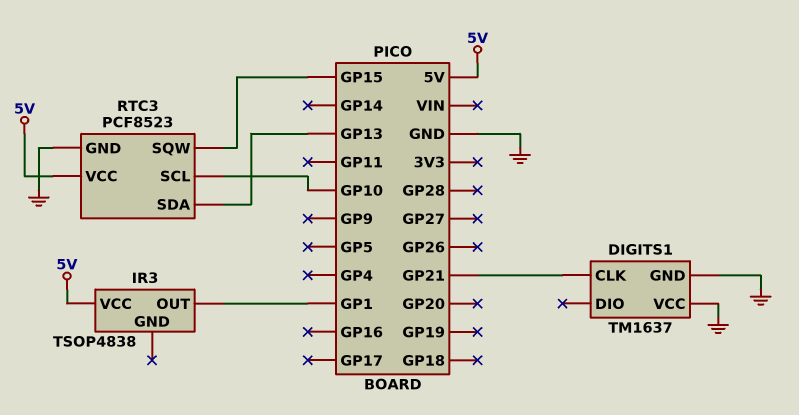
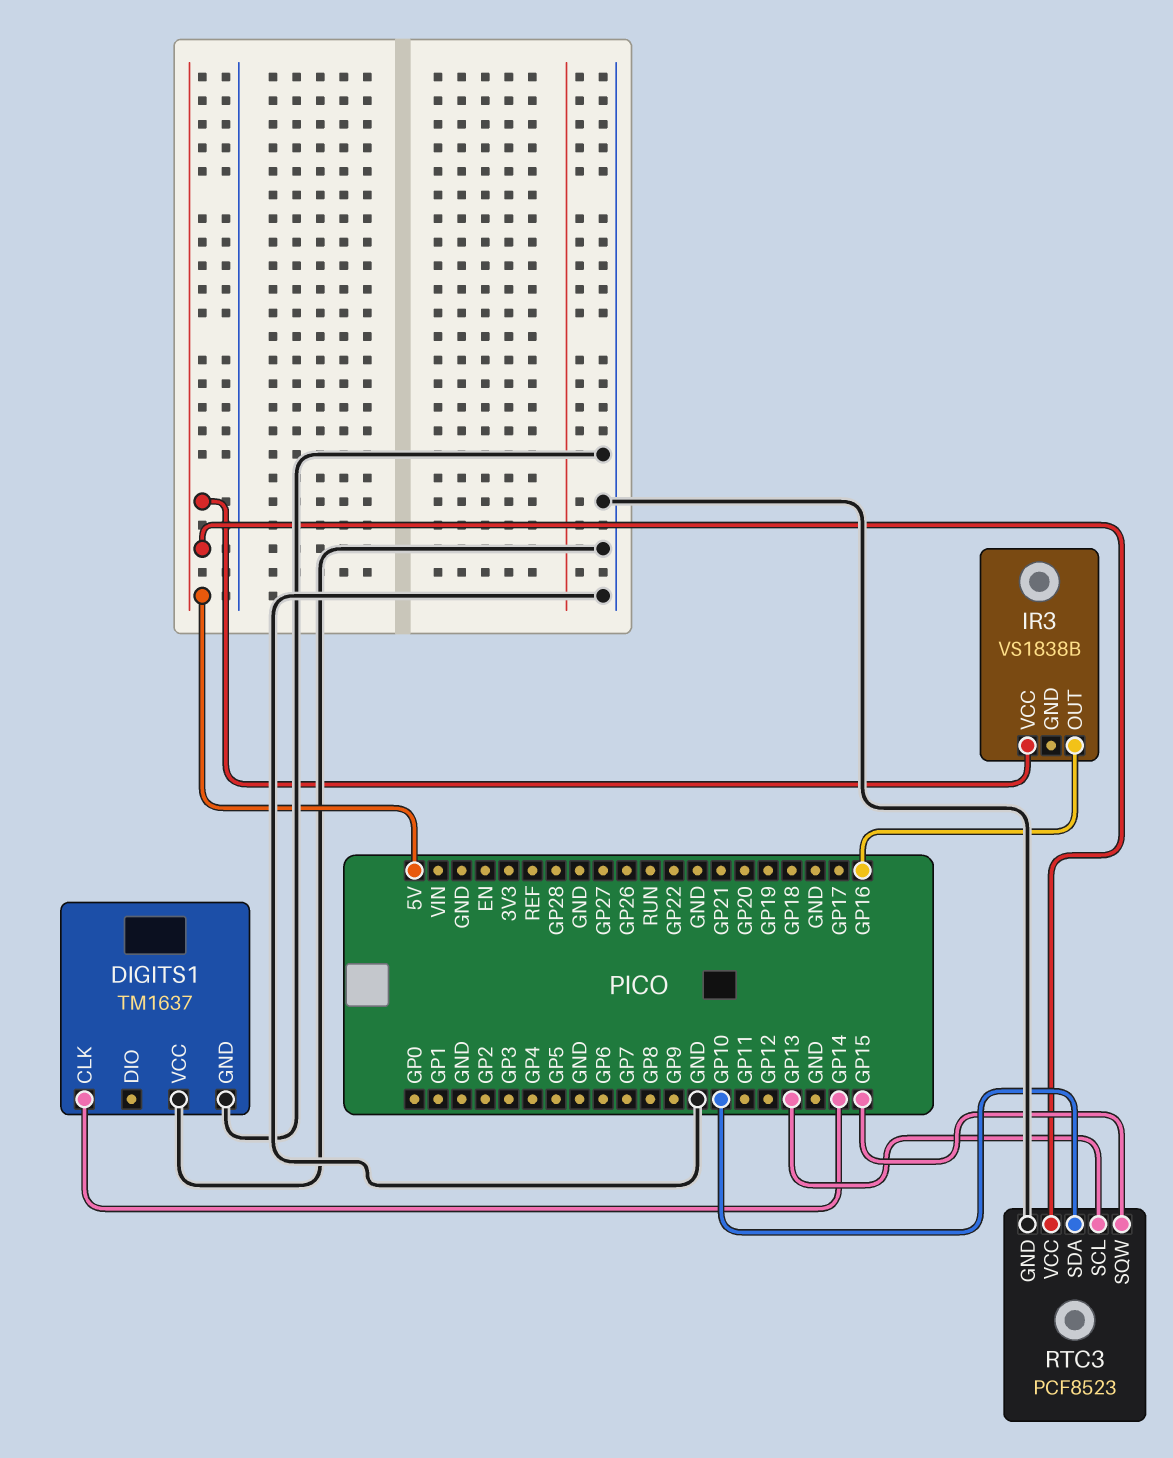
DIGITS1 pin CLK: GP21 -> GP14
IR3: TSOP4838 -> VS1838B
IR3 pin OUT: GP1 -> GP16
RTC3 pin SCL: GP10 -> GP13
RTC3 pin SDA: GP13 -> GP10

